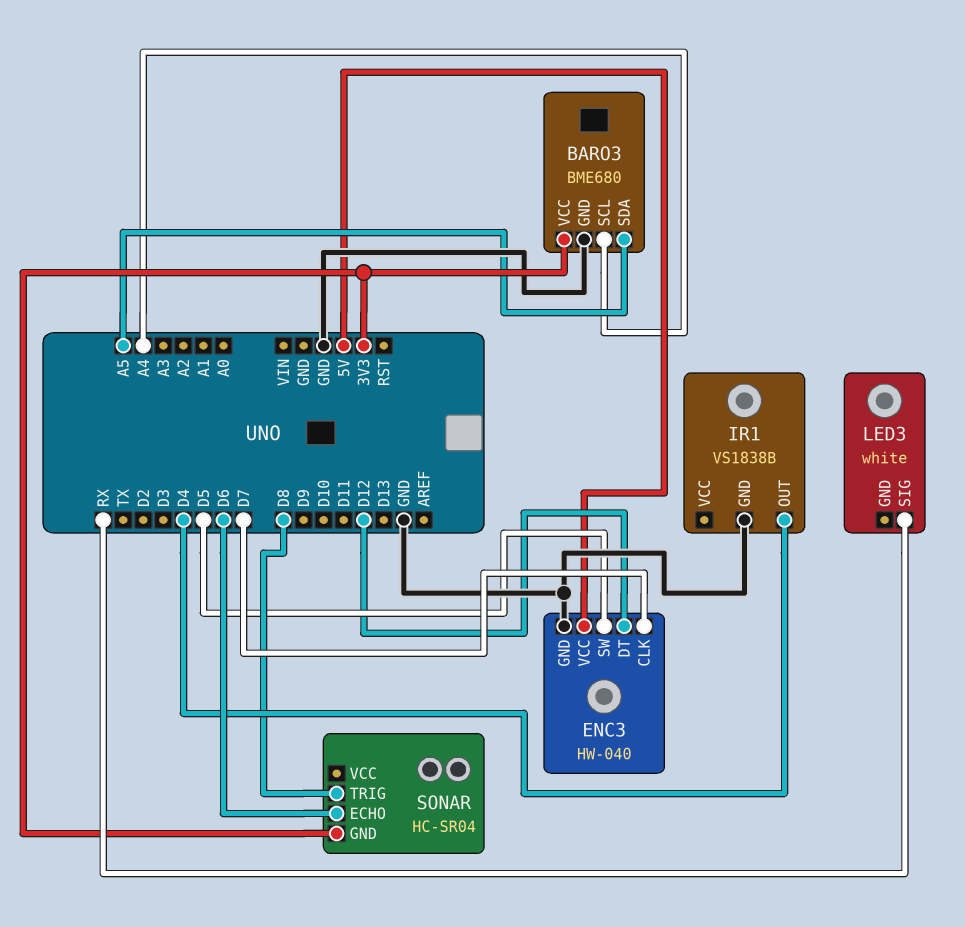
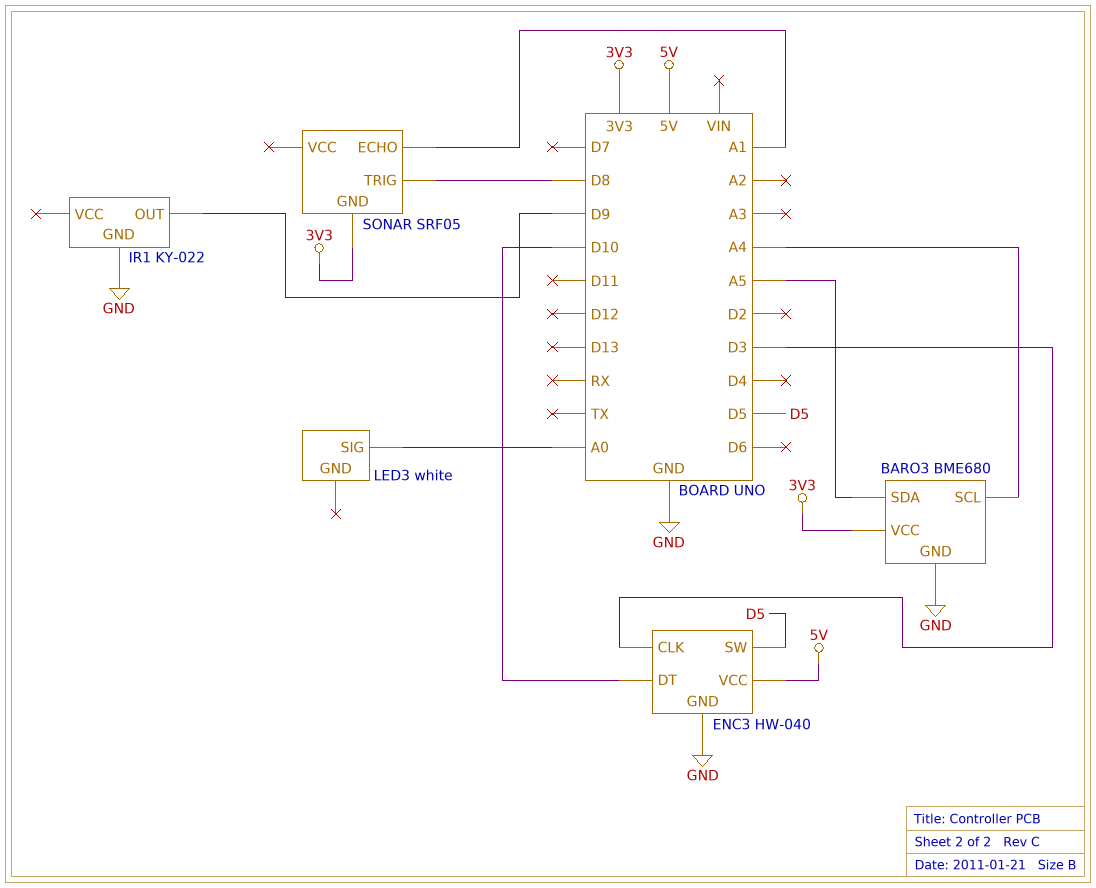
ENC3 pin CLK: D7 -> D3
ENC3 pin DT: D12 -> D10
IR1: VS1838B -> KY-022
IR1 pin OUT: D4 -> D9
LED3 pin SIG: RX -> A0
SONAR: HC-SR04 -> SRF05
SONAR pin ECHO: D6 -> A1

